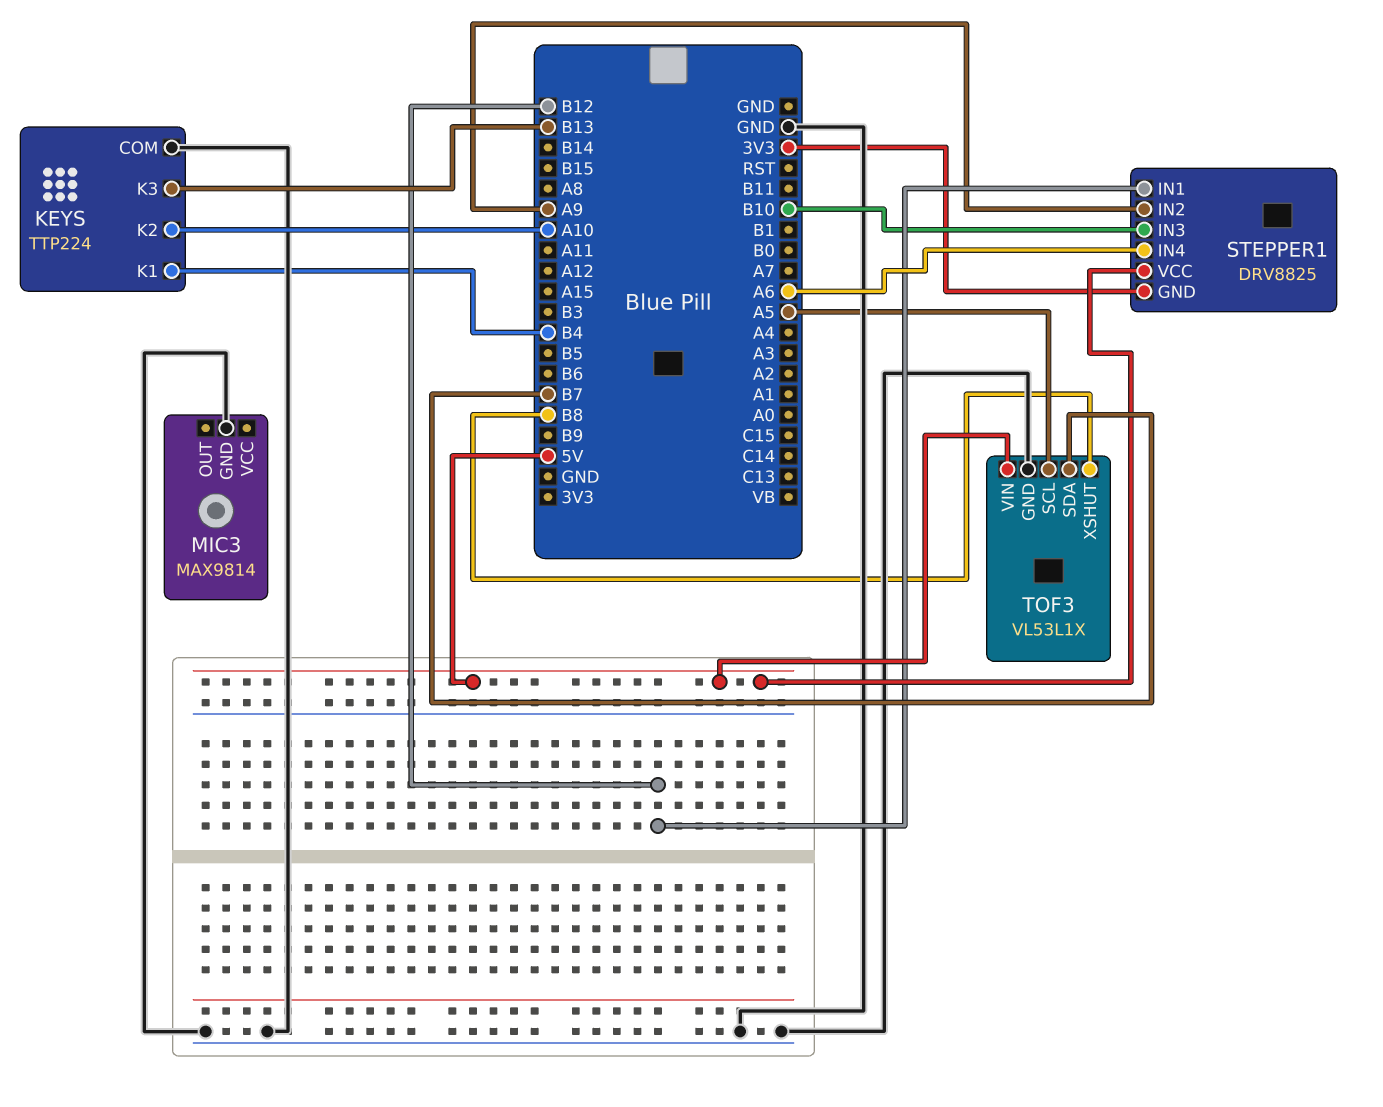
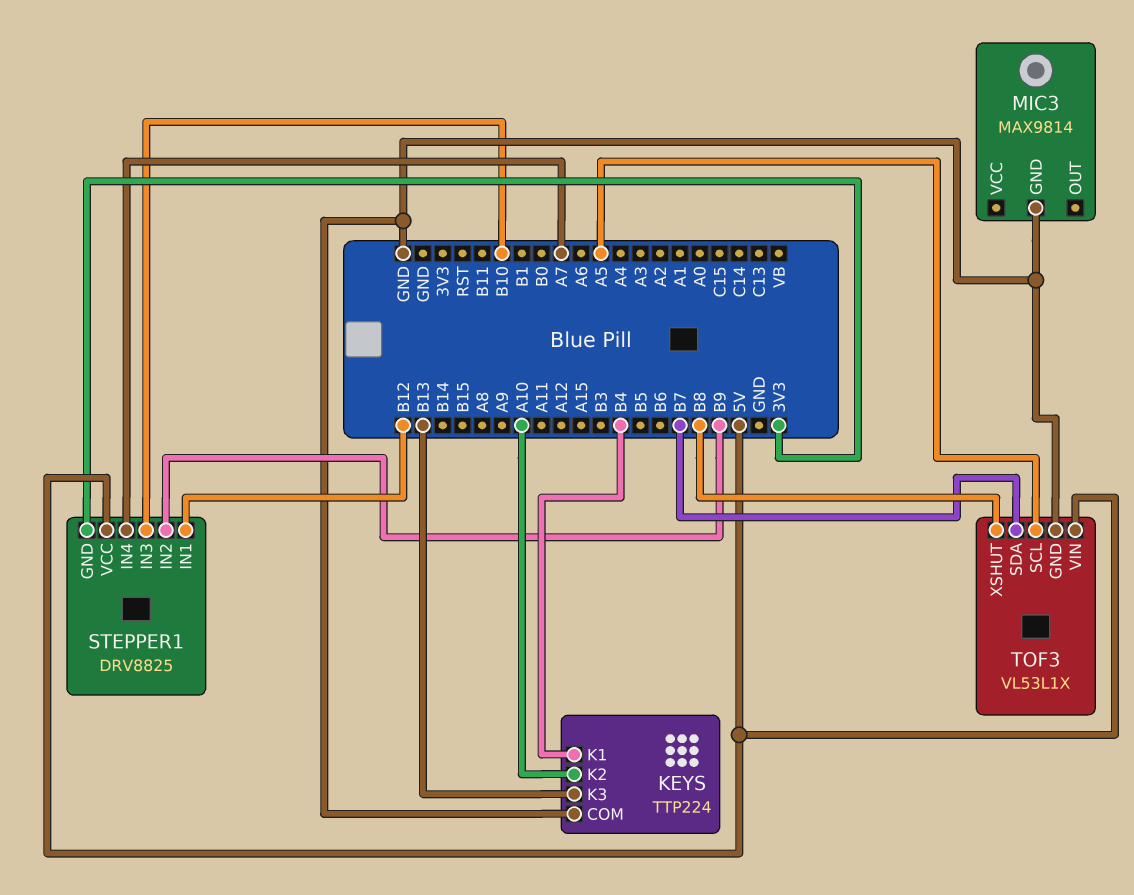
STEPPER1 pin IN2: A9 -> B9
STEPPER1 pin IN4: A6 -> A7

